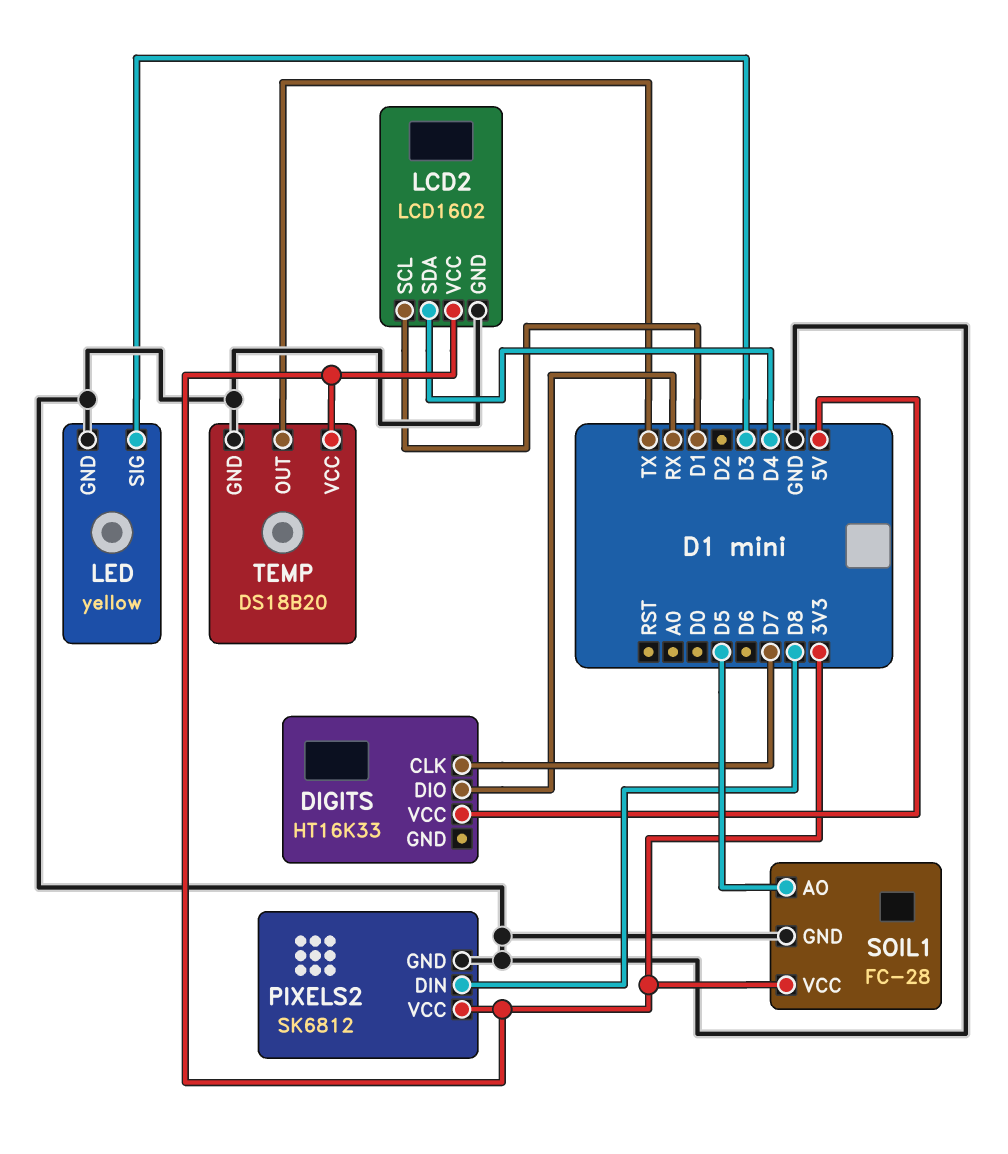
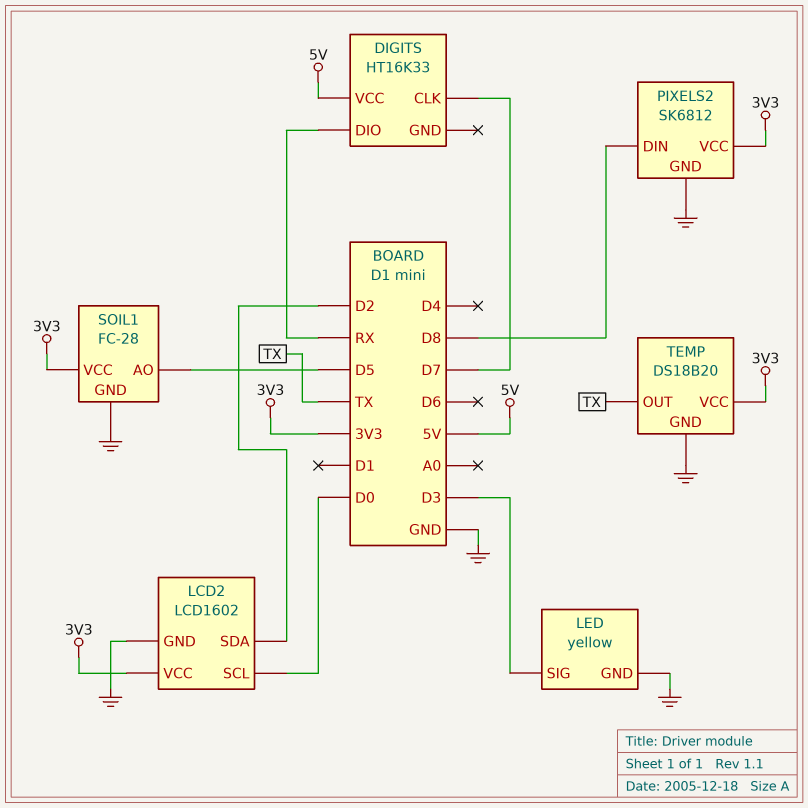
LCD2 pin SCL: D1 -> D0
LCD2 pin SDA: D4 -> D2

